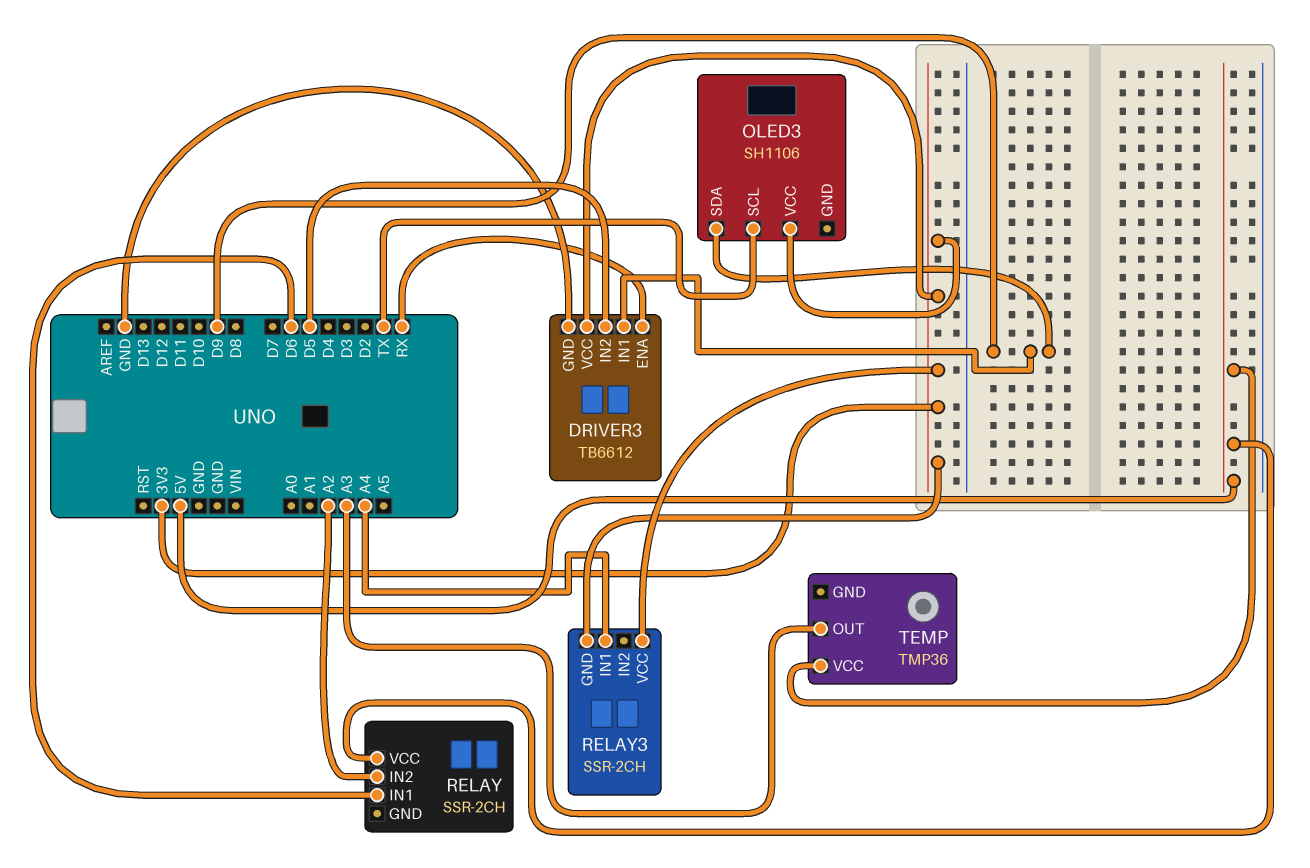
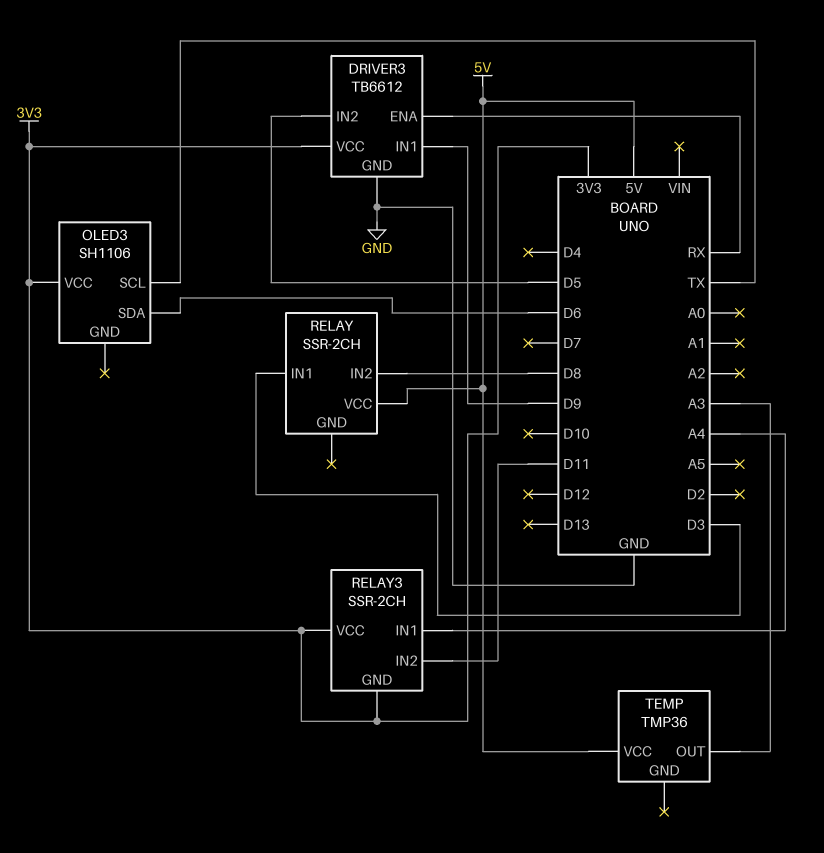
OLED3 pin SDA: D9 -> D6
RELAY pin IN1: D6 -> D3
RELAY pin IN2: A2 -> D8
RELAY3 pin IN2: none -> D11

